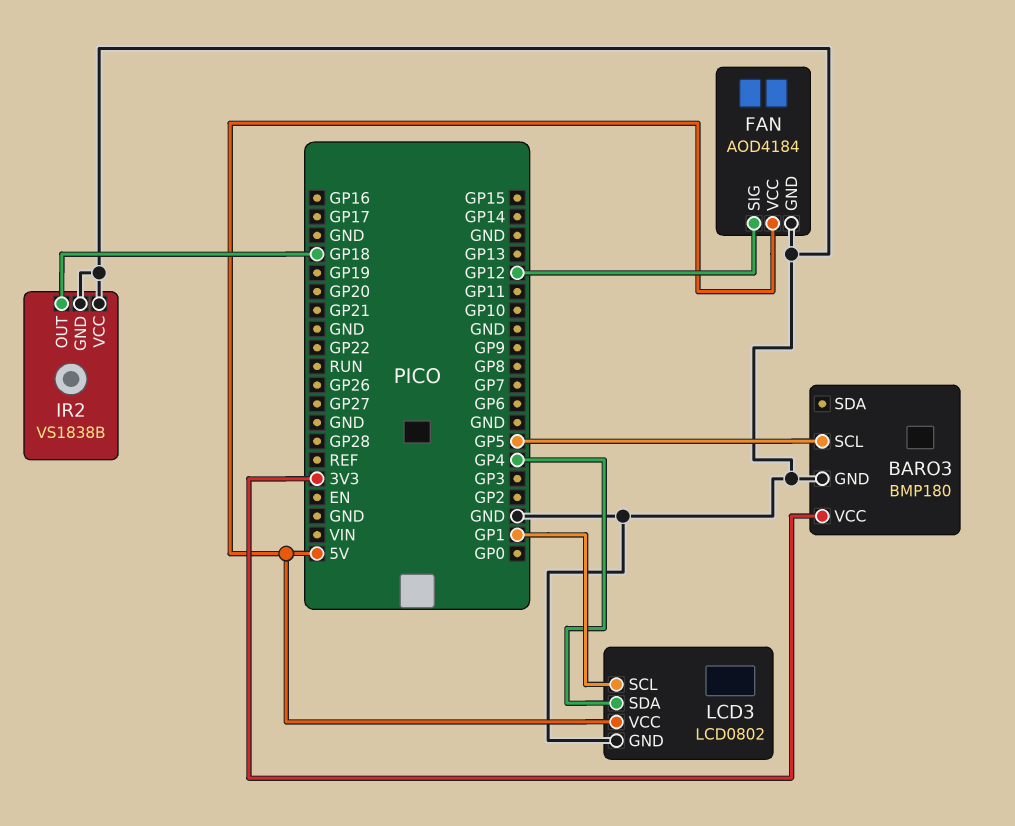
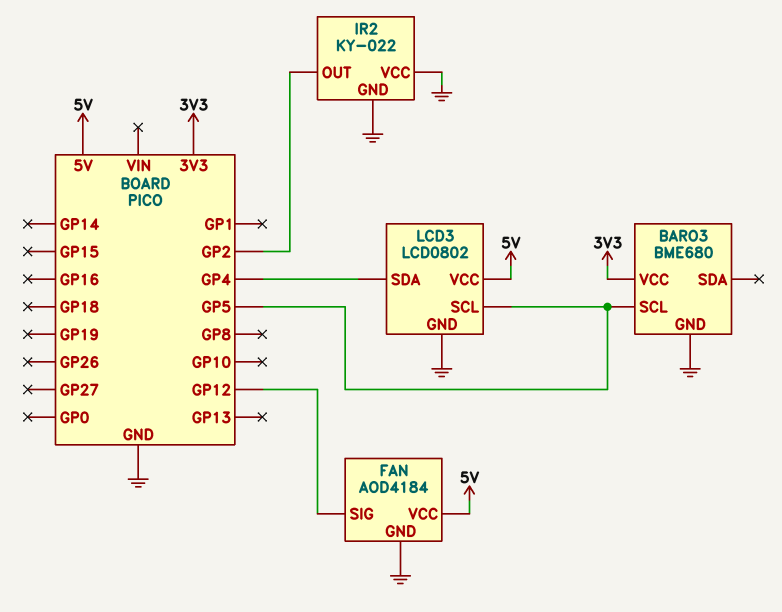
BARO3: BMP180 -> BME680
IR2: VS1838B -> KY-022
IR2 pin OUT: GP18 -> GP2
LCD3 pin SCL: GP1 -> GP5

